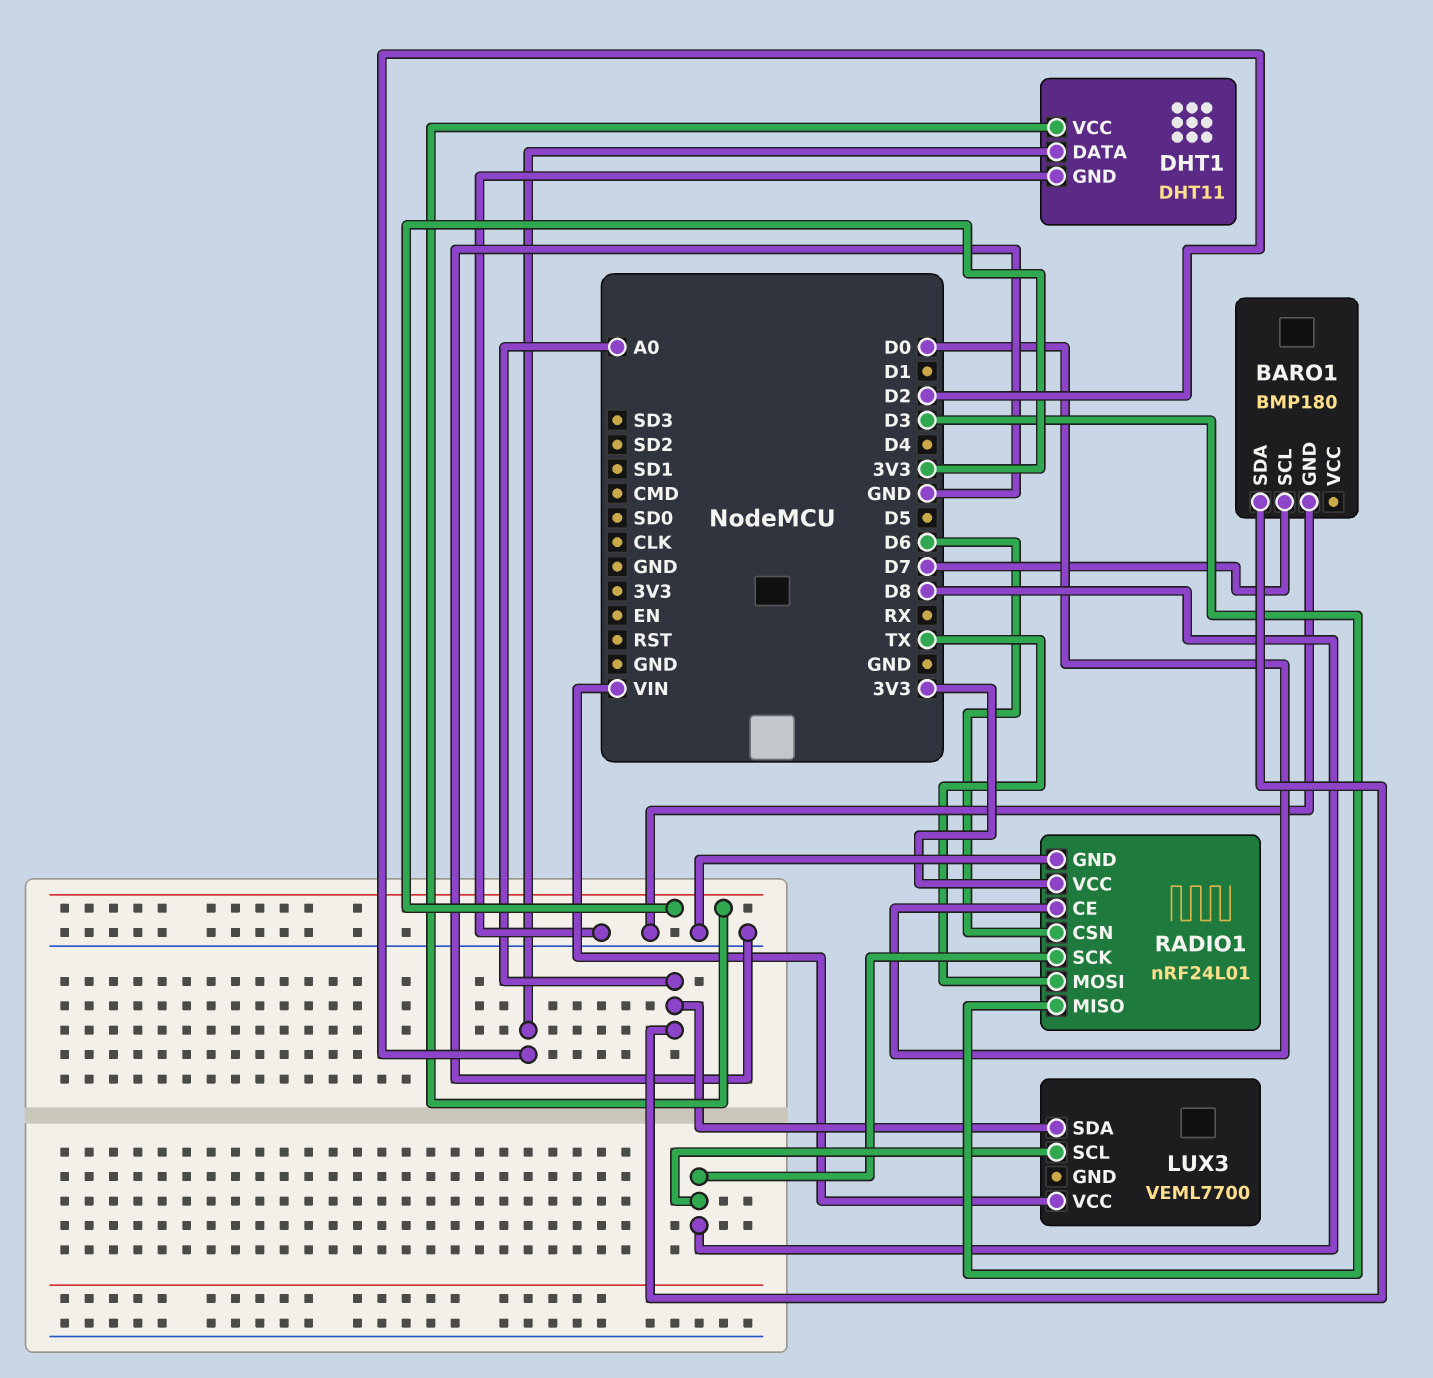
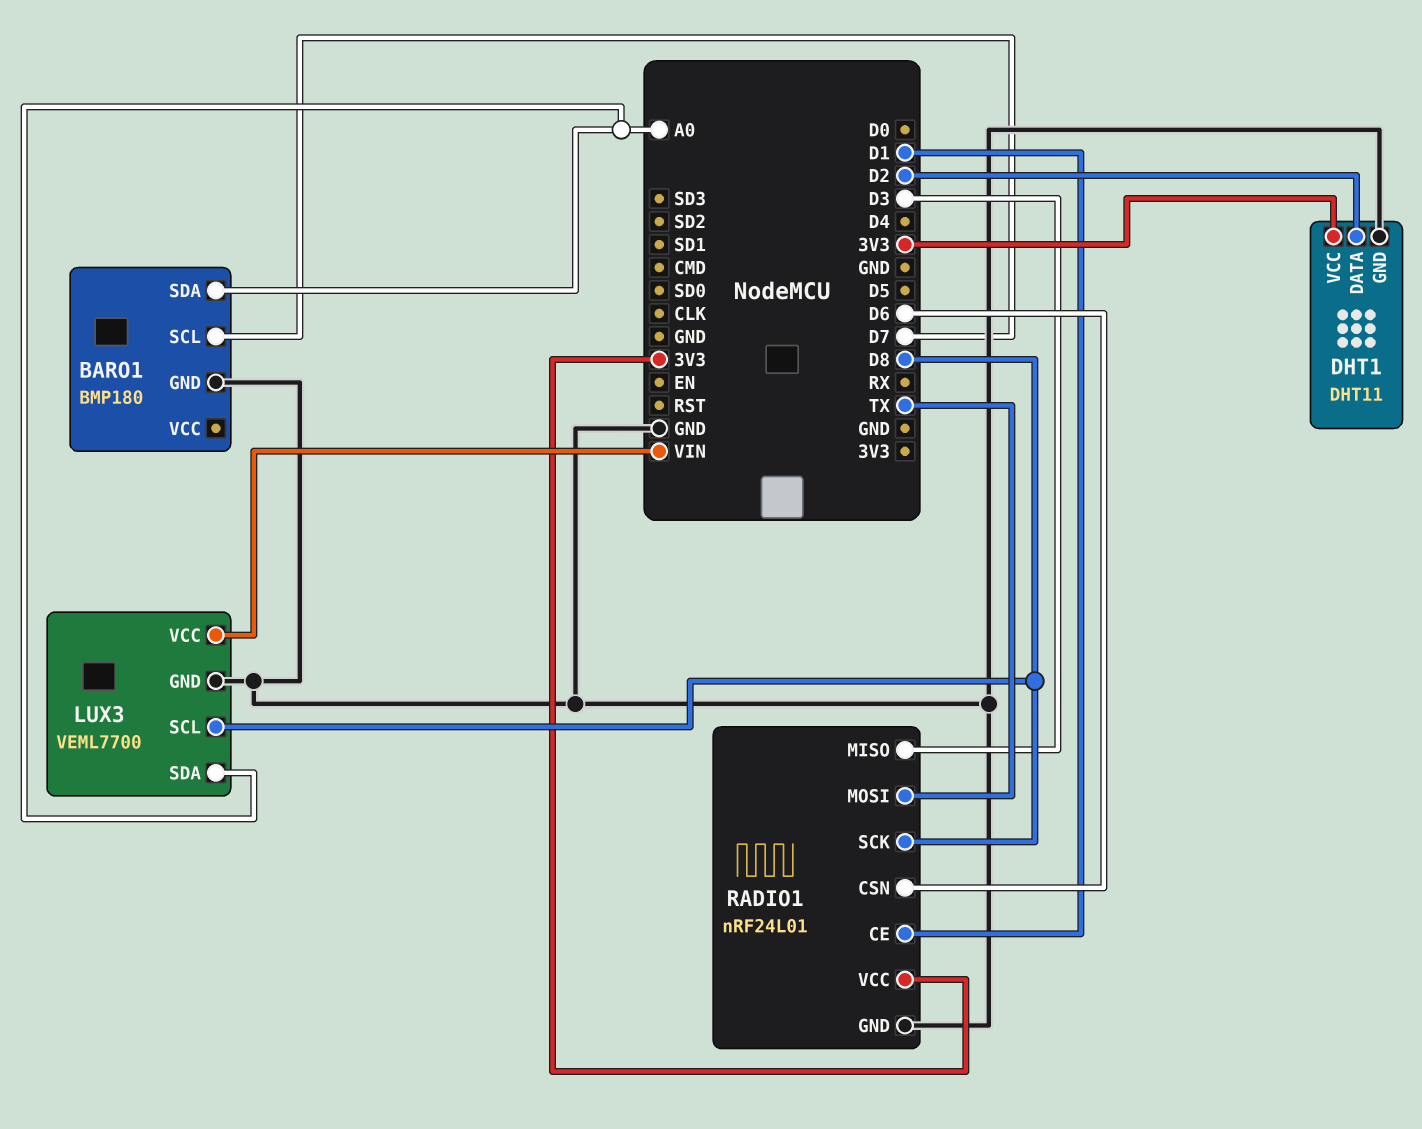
LUX3 pin GND: none -> GND
RADIO1 pin CE: D0 -> D1

